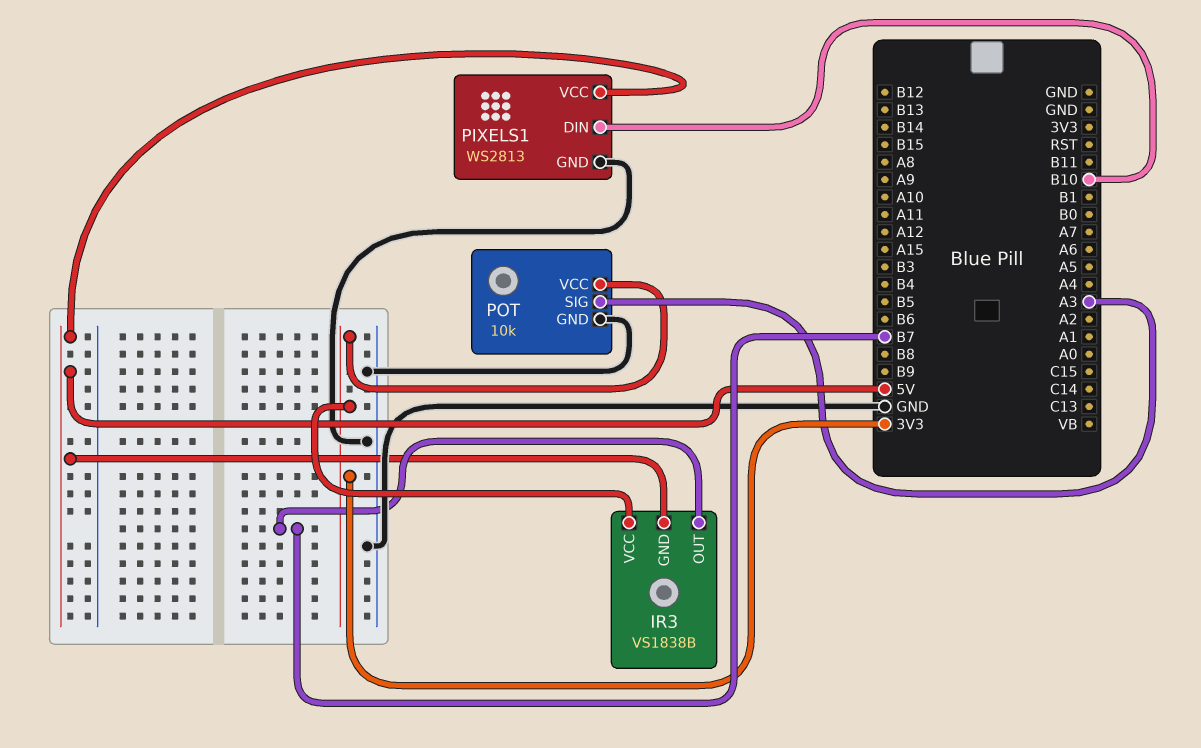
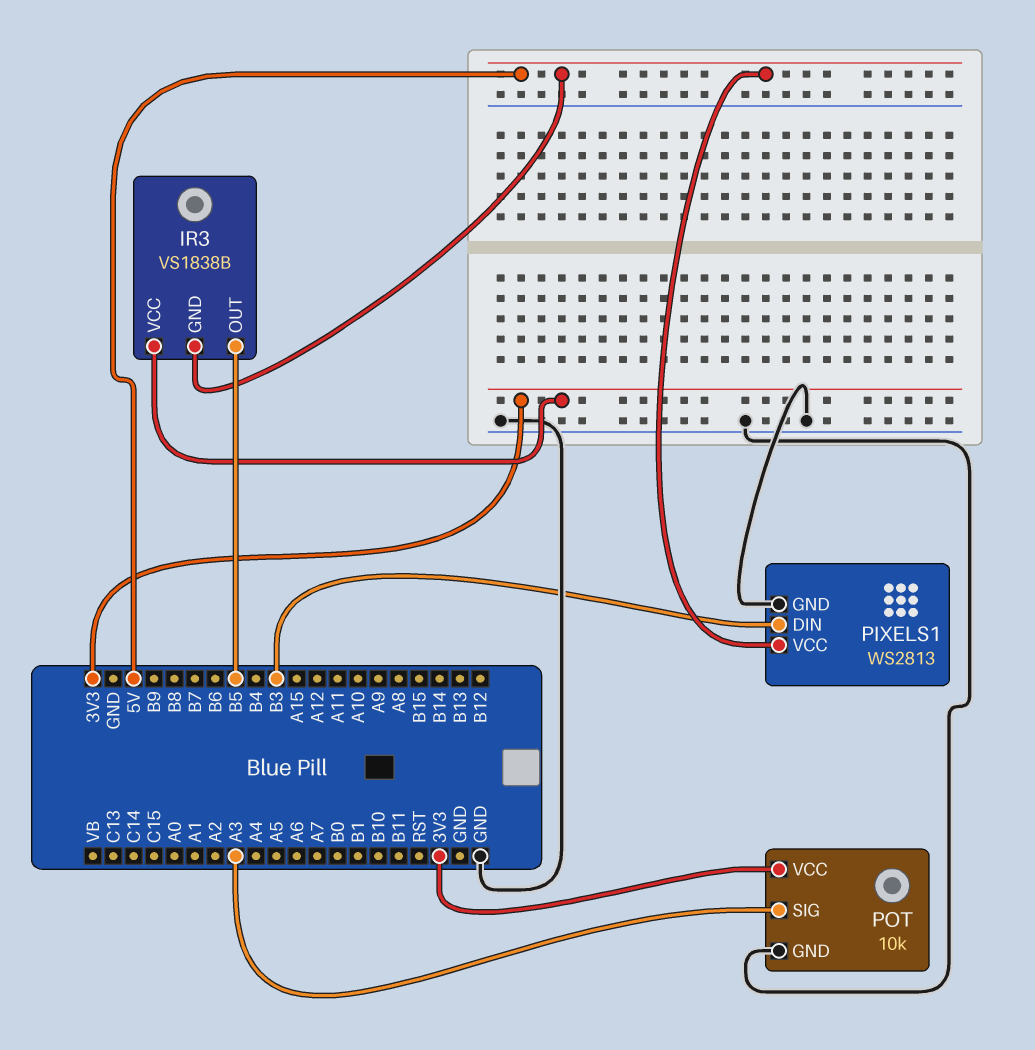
IR3 pin OUT: B7 -> B5
PIXELS1 pin DIN: B10 -> B3

